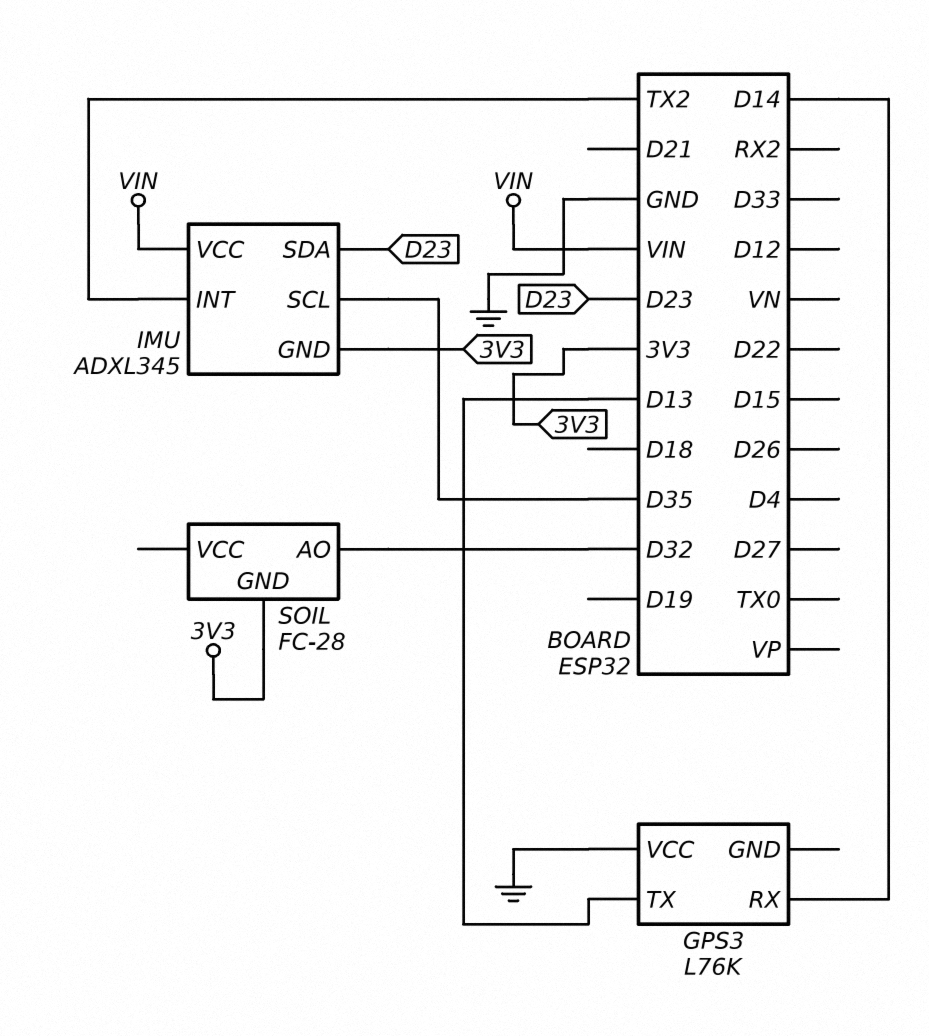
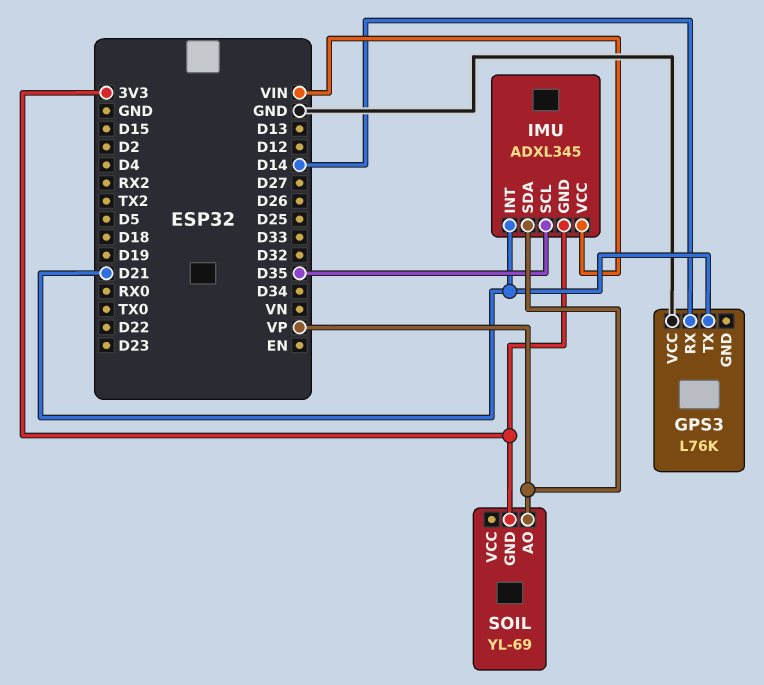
GPS3 pin TX: D13 -> D21
IMU pin INT: TX2 -> D21
IMU pin SDA: D23 -> VP
SOIL: FC-28 -> YL-69
SOIL pin AO: D32 -> VP

